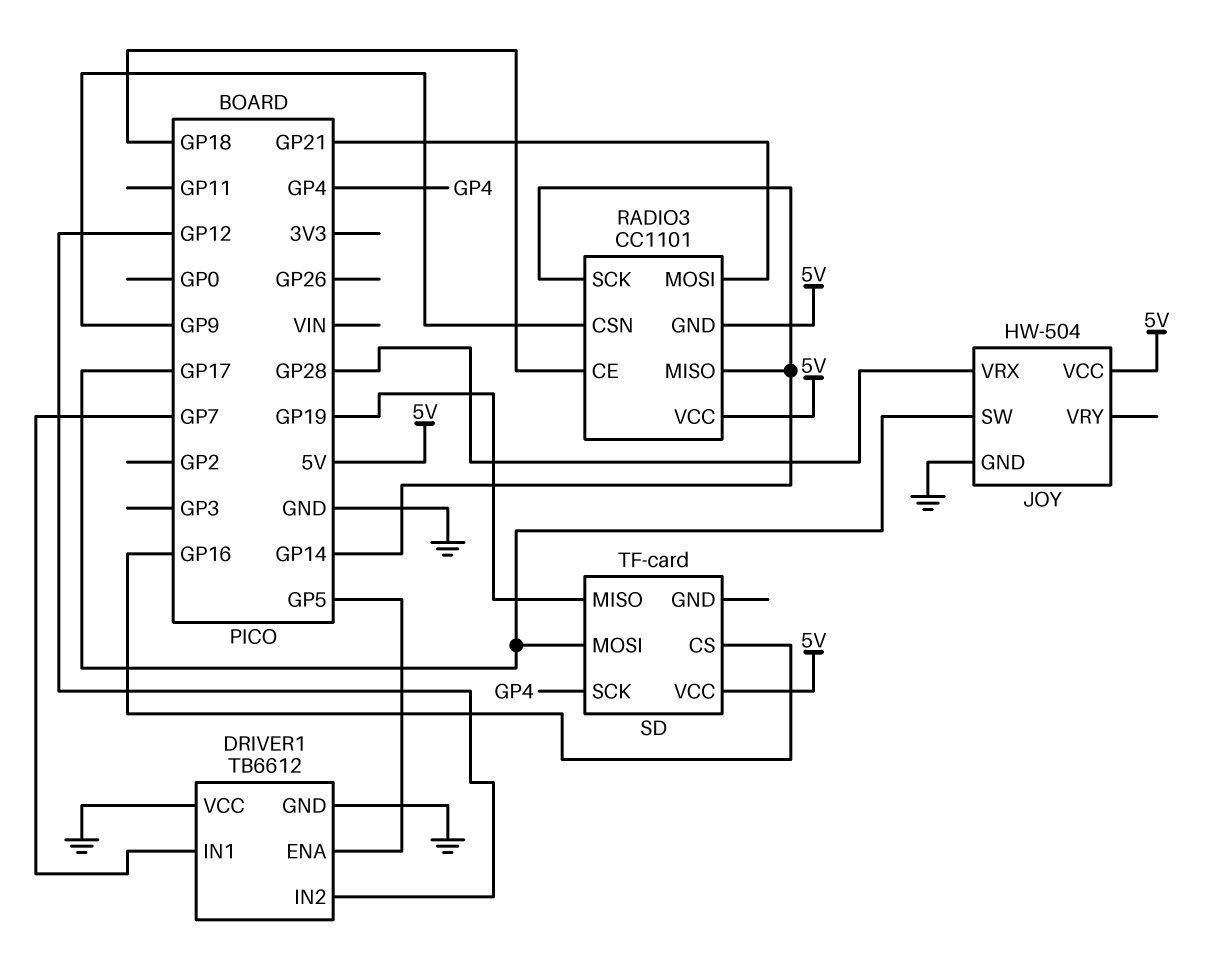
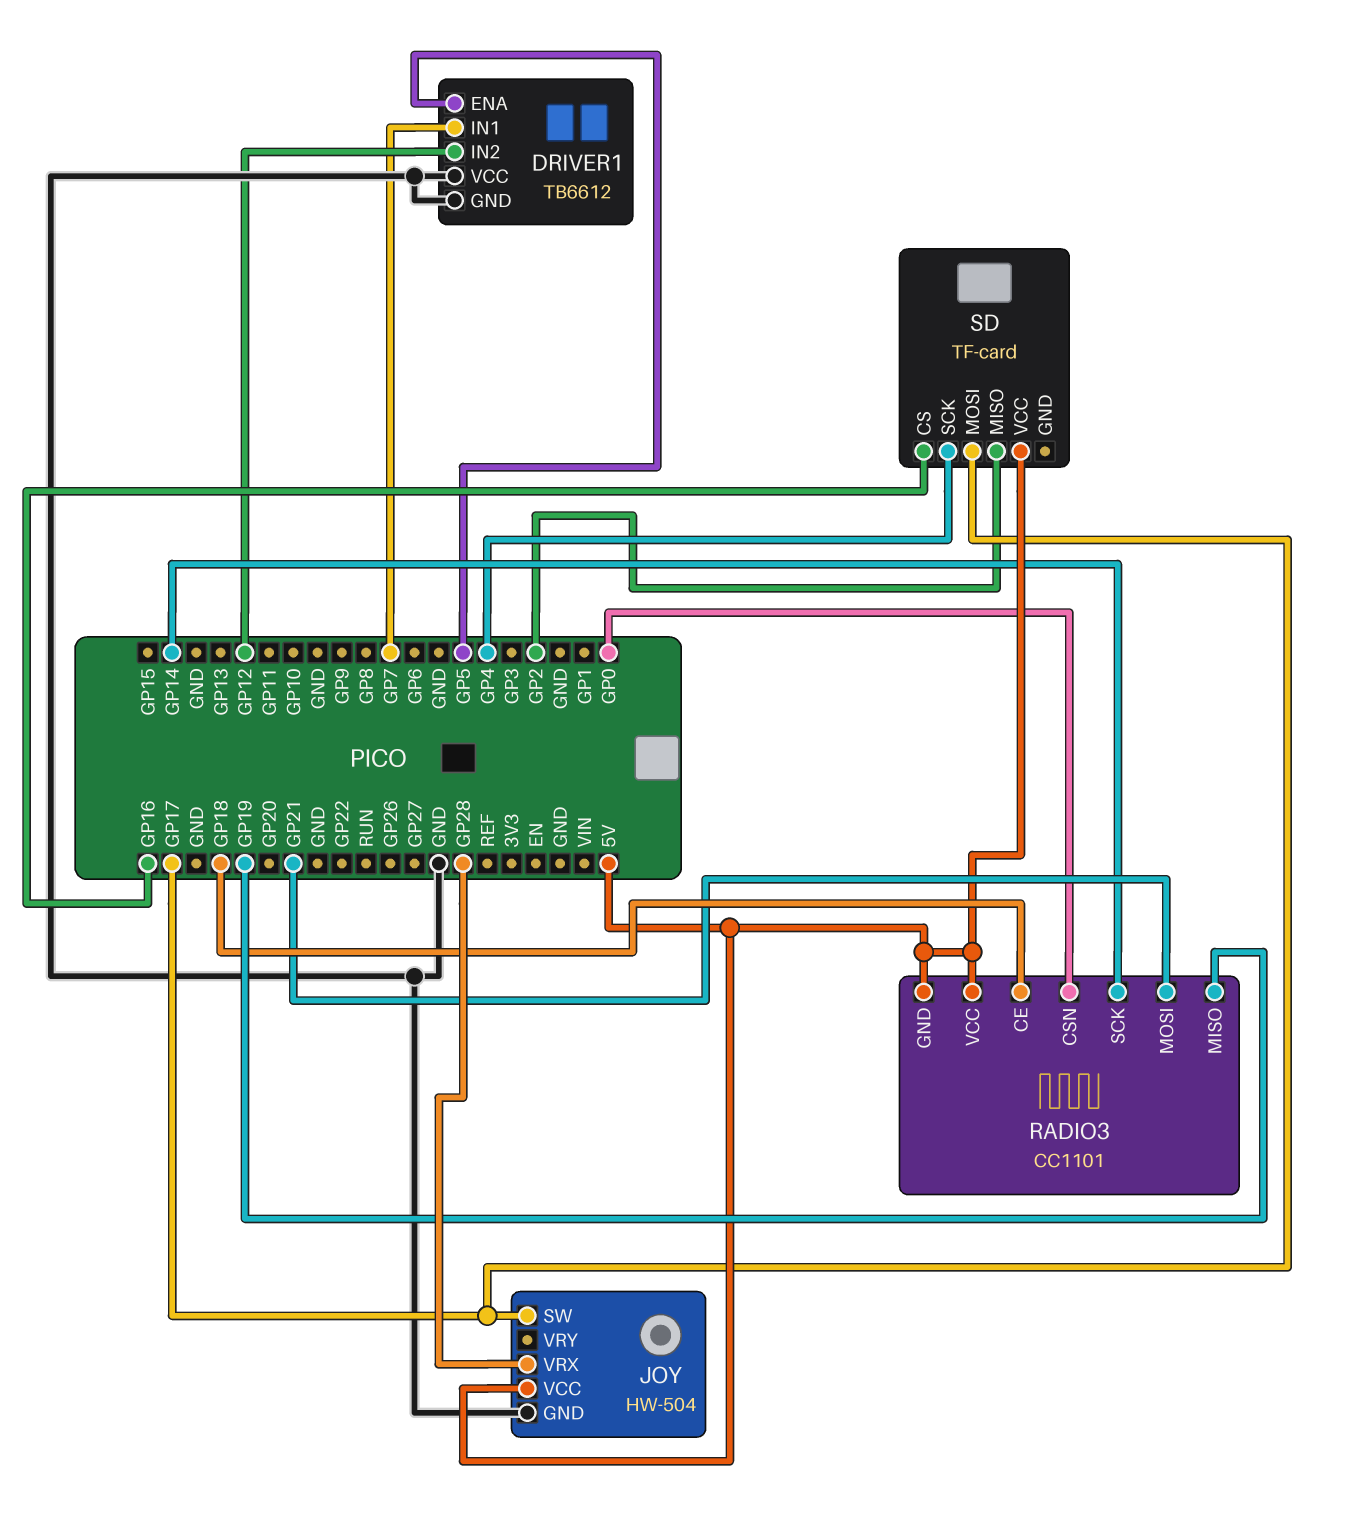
RADIO3 pin CSN: GP9 -> GP0
RADIO3 pin MISO: GP14 -> GP19
SD pin MISO: GP19 -> GP2

